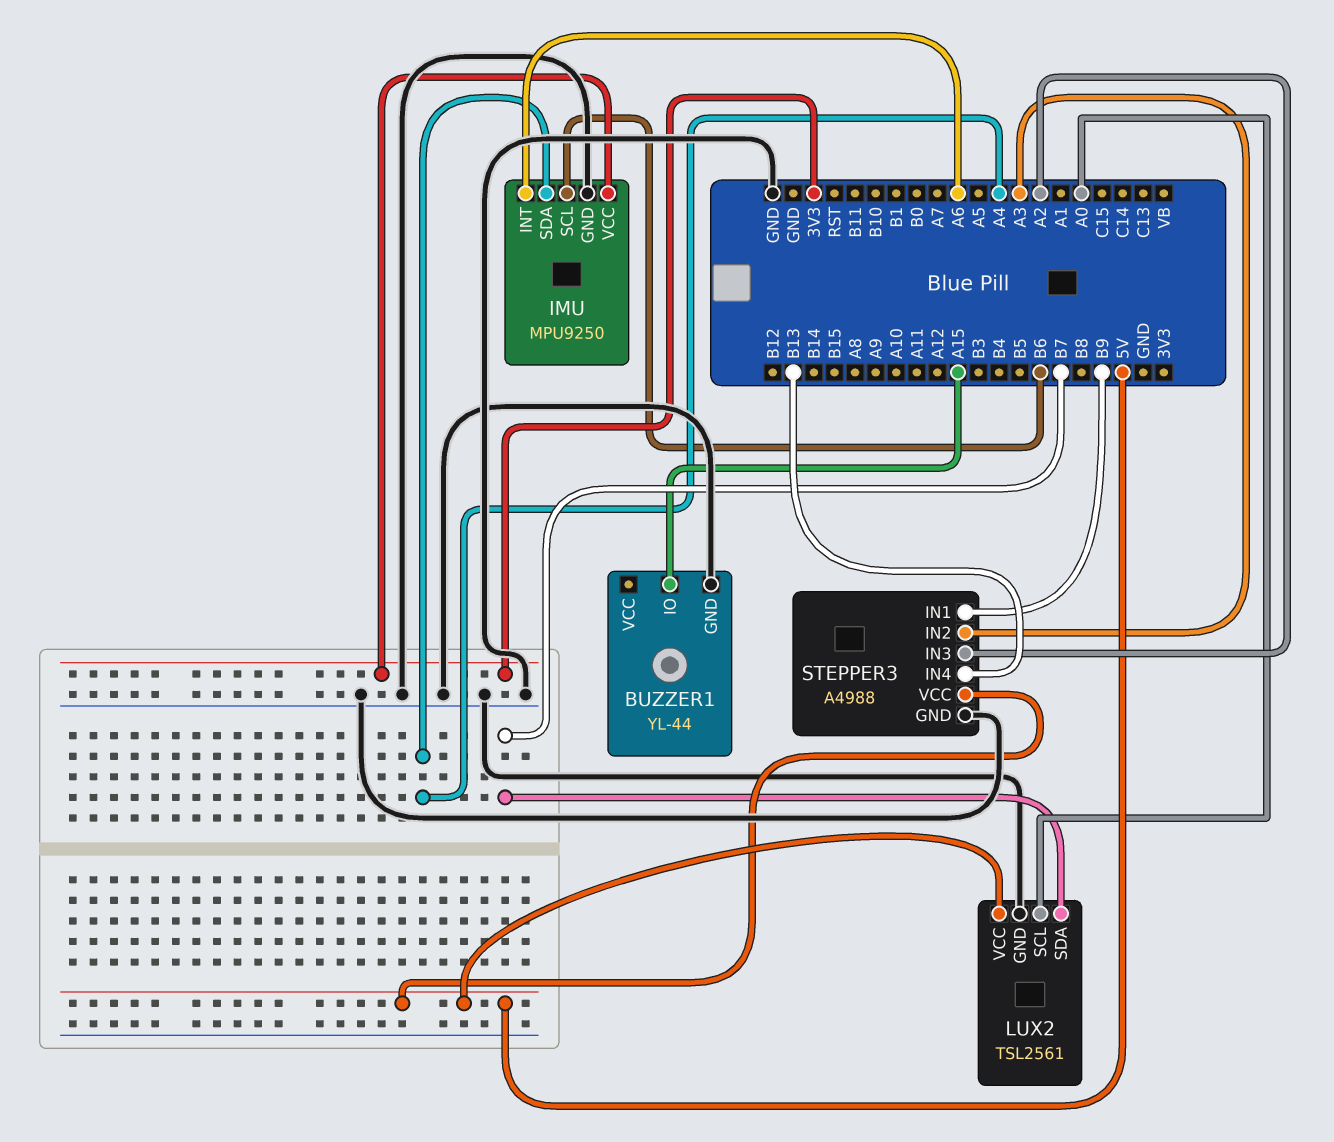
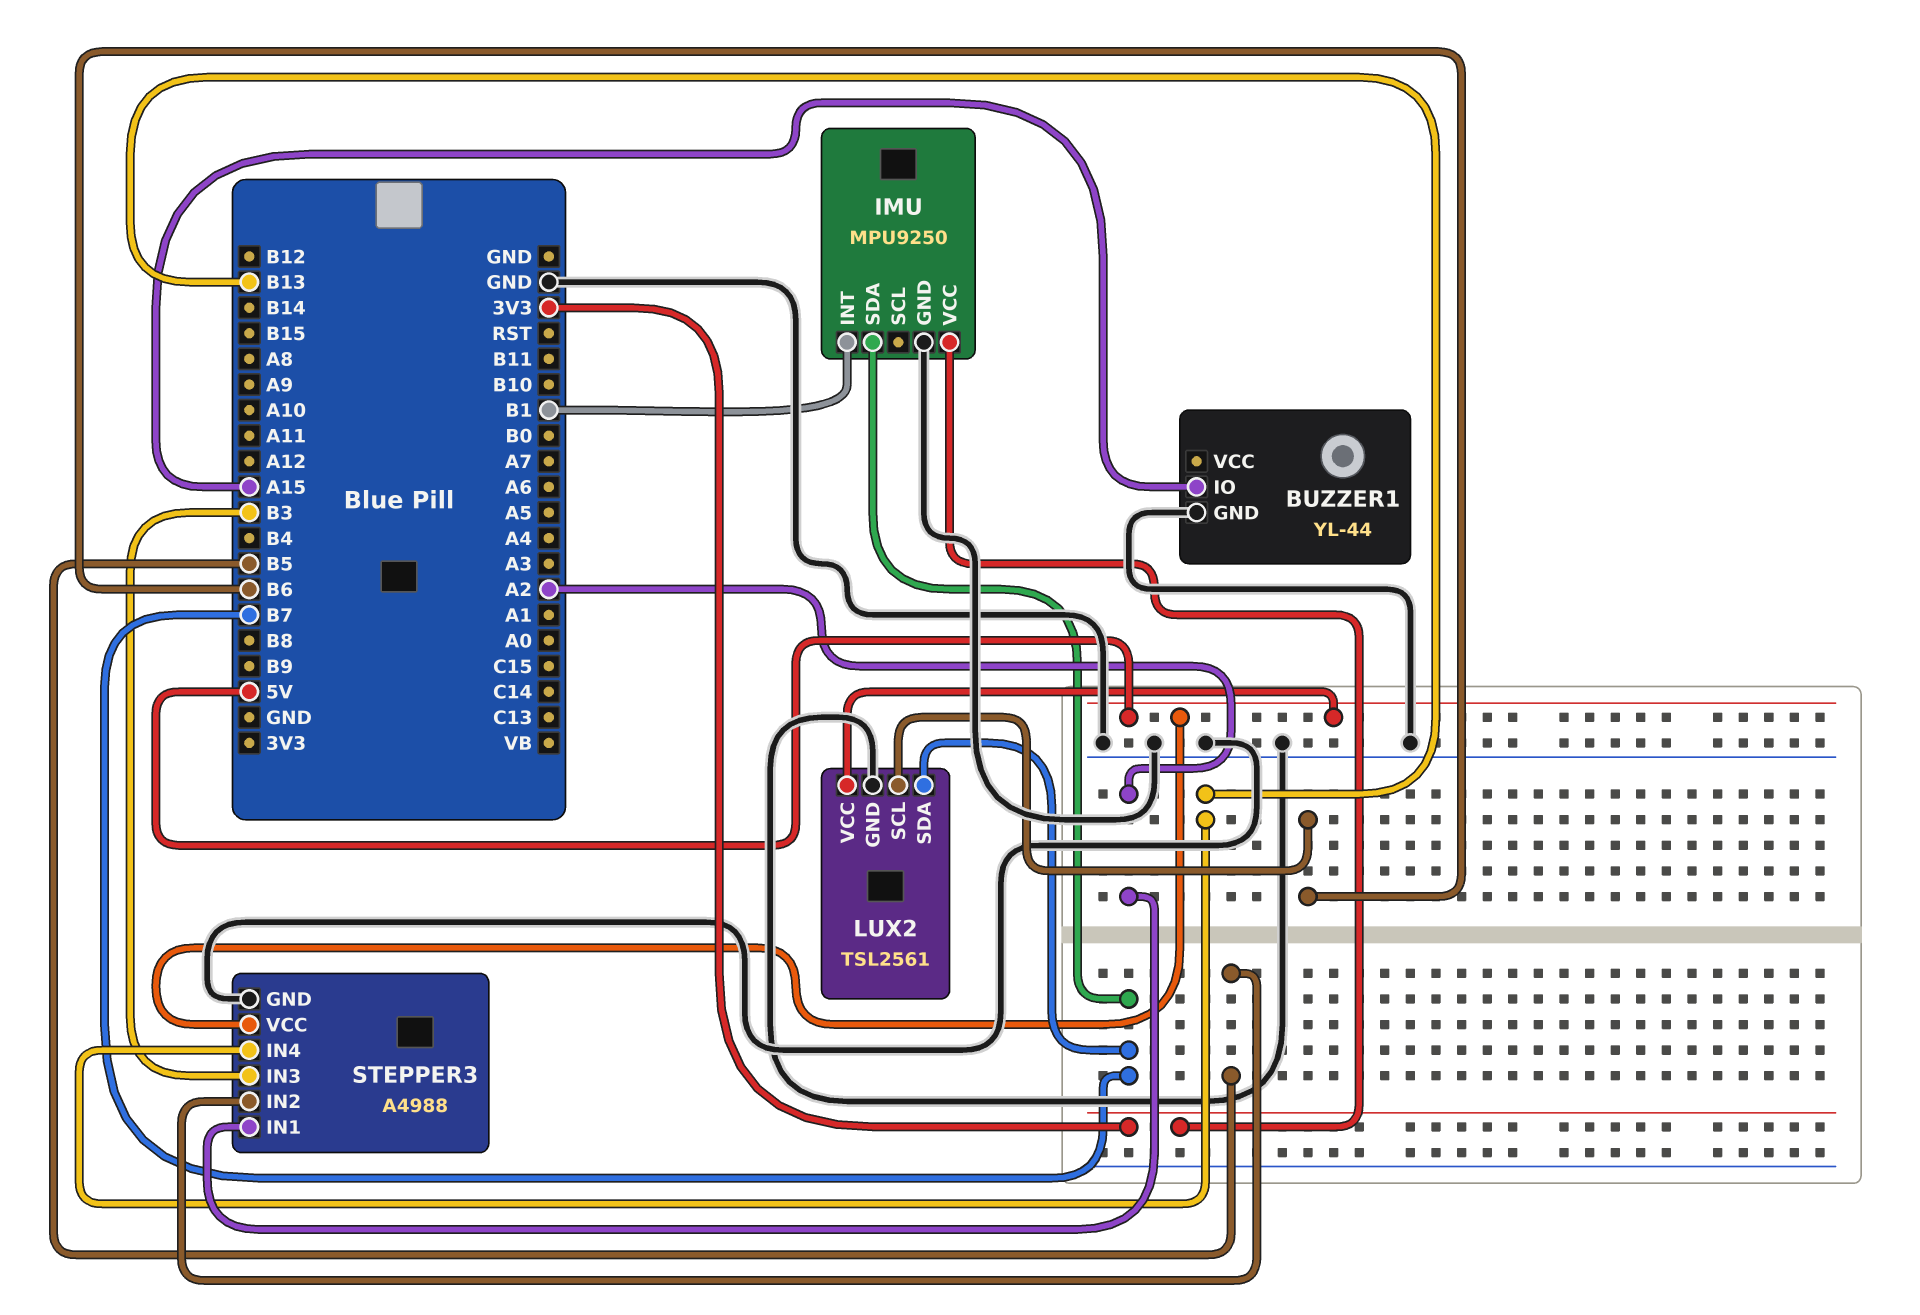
IMU pin INT: A6 -> B1
IMU pin SCL: B6 -> none
IMU pin SDA: A4 -> B7
LUX2 pin SCL: A0 -> B6
STEPPER3 pin IN1: B9 -> A2
STEPPER3 pin IN2: A3 -> B5
STEPPER3 pin IN3: A2 -> B3

